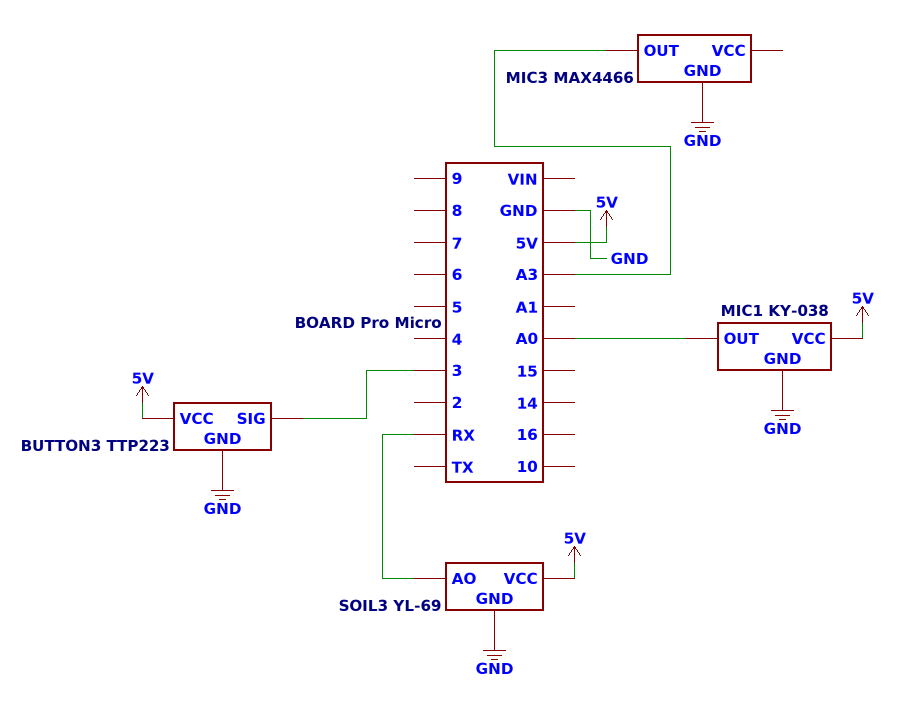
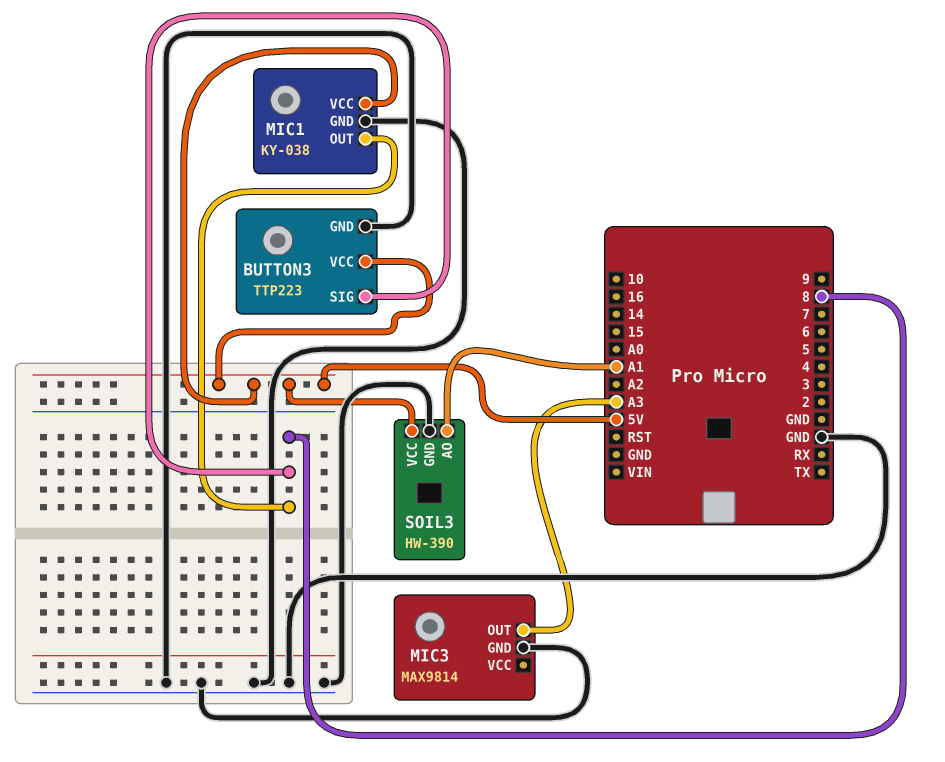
BUTTON3 pin SIG: 3 -> 8
MIC1 pin OUT: A0 -> 8
MIC3: MAX4466 -> MAX9814
SOIL3: YL-69 -> HW-390
SOIL3 pin AO: RX -> A1

